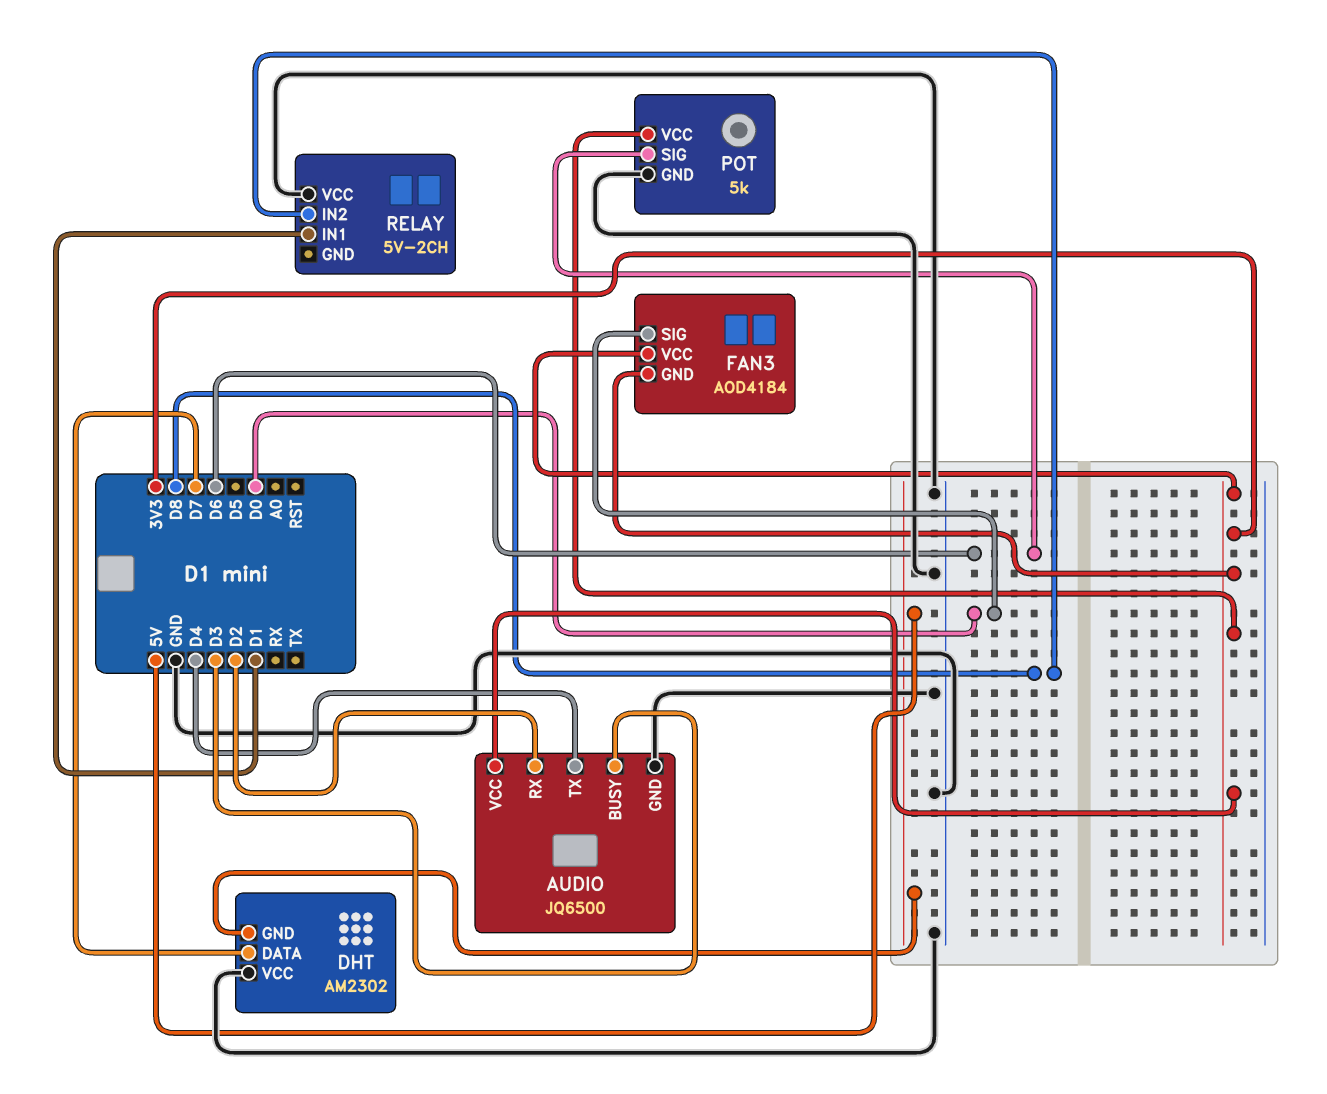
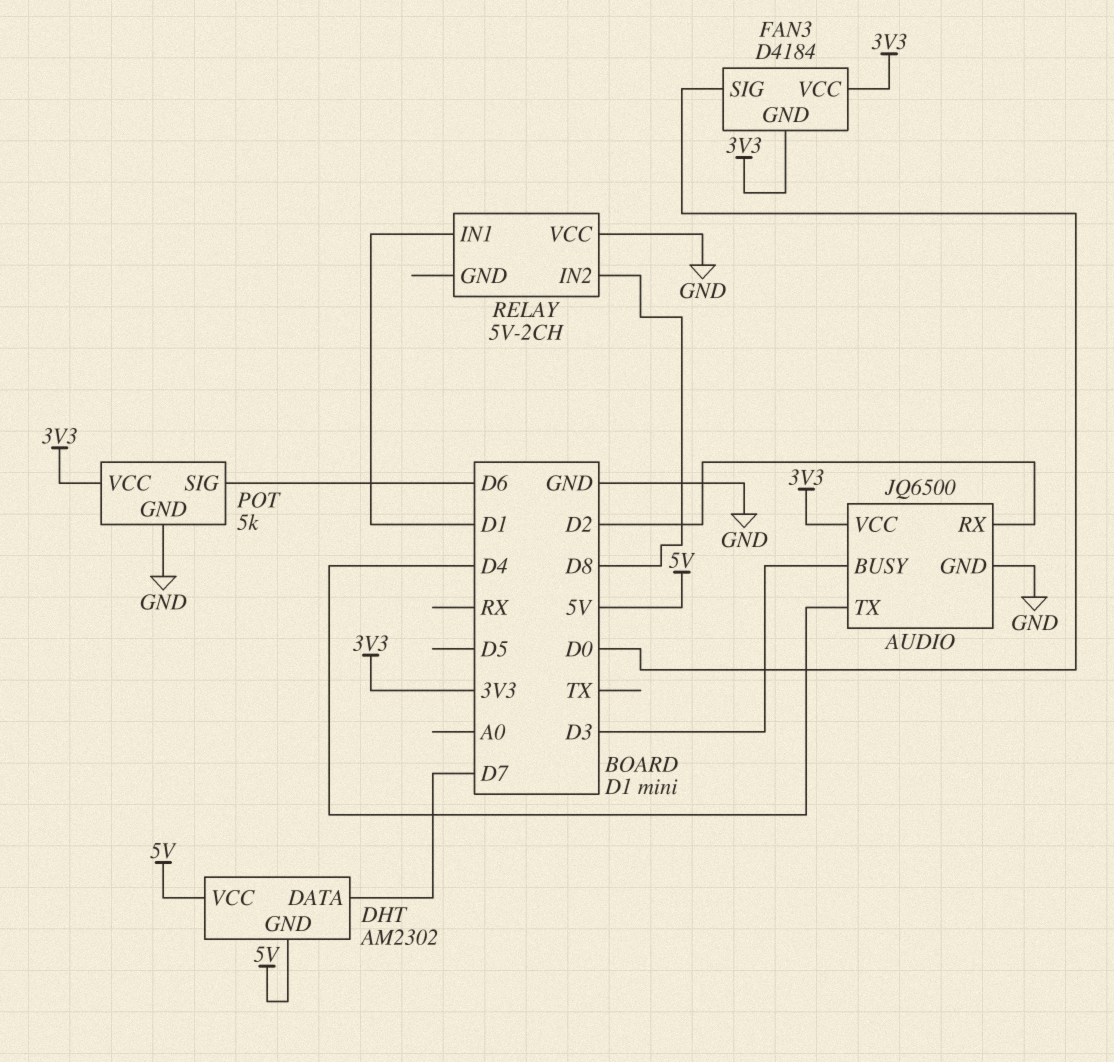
DHT pin VCC: GND -> 5V
FAN3: AOD4184 -> D4184

